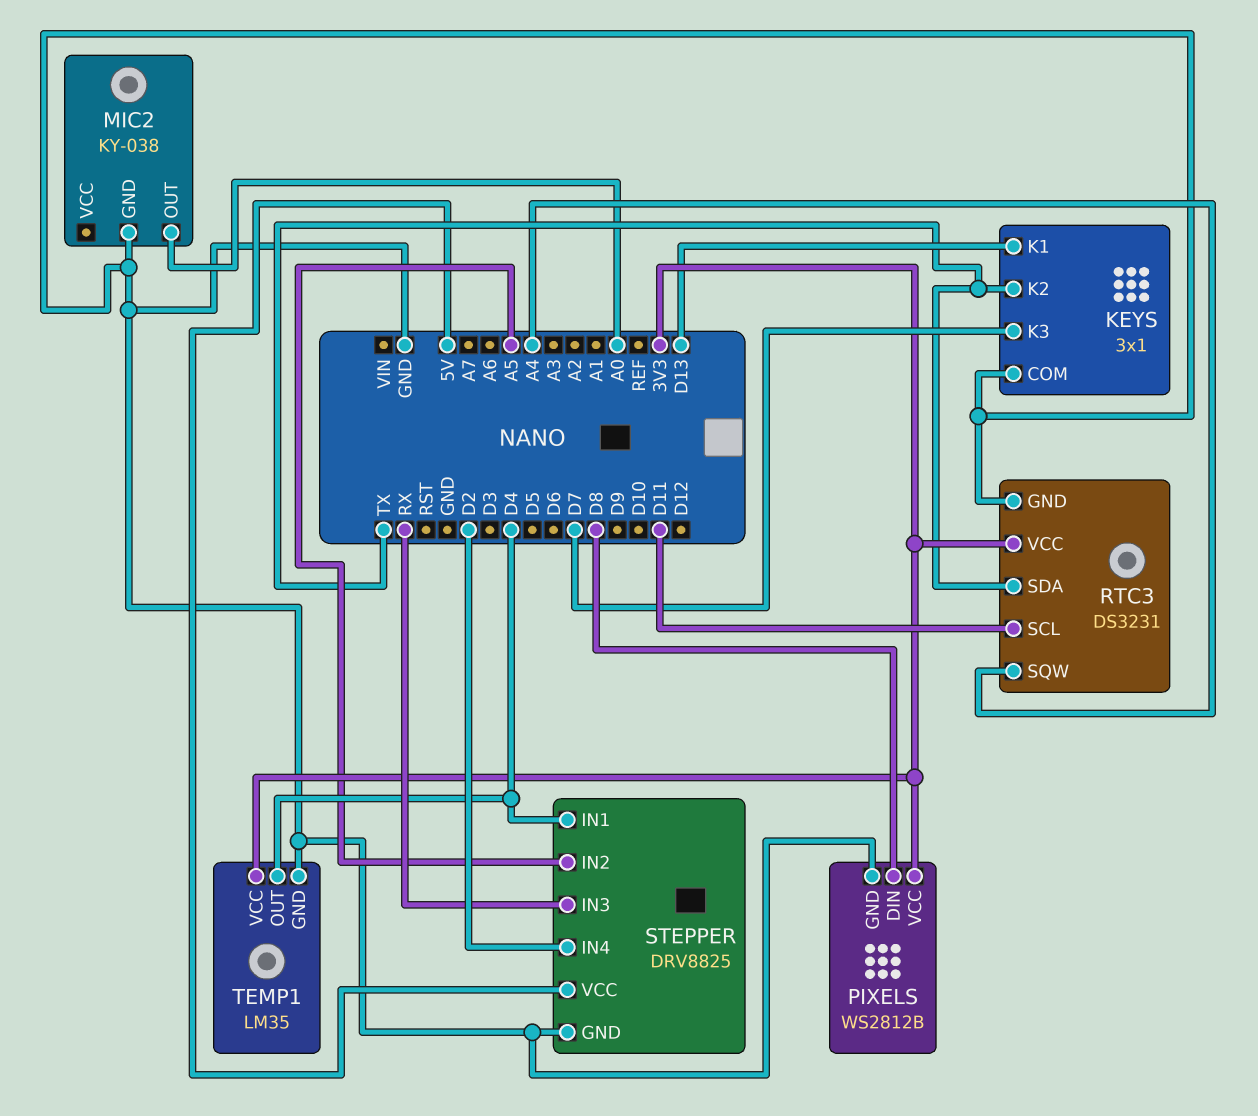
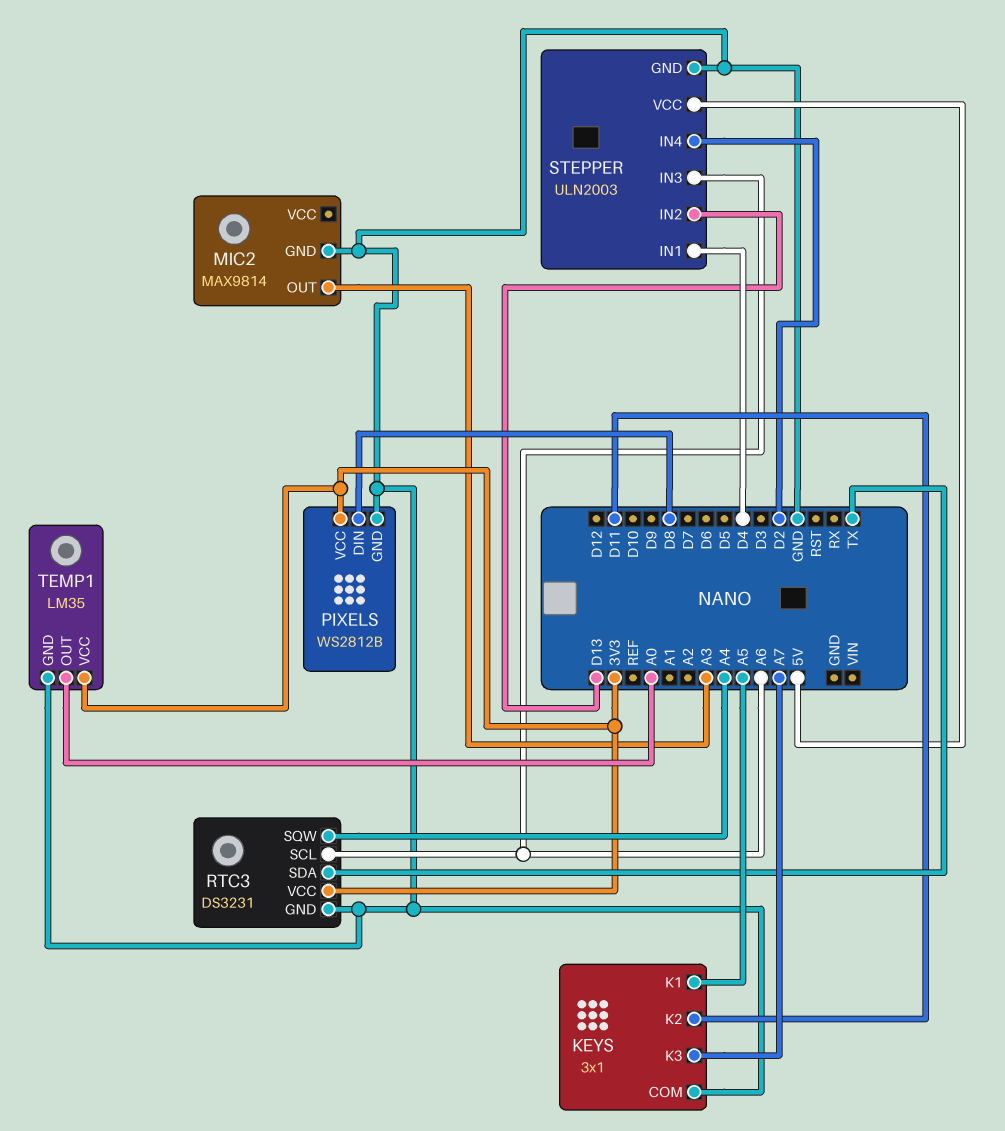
KEYS pin K1: D13 -> A5
KEYS pin K2: TX -> D11
KEYS pin K3: D7 -> A7
MIC2: KY-038 -> MAX9814
MIC2 pin OUT: A0 -> A3
RTC3 pin SCL: D11 -> A6
STEPPER: DRV8825 -> ULN2003
STEPPER pin IN2: A5 -> D13
STEPPER pin IN3: RX -> A6
TEMP1 pin OUT: D4 -> A0

